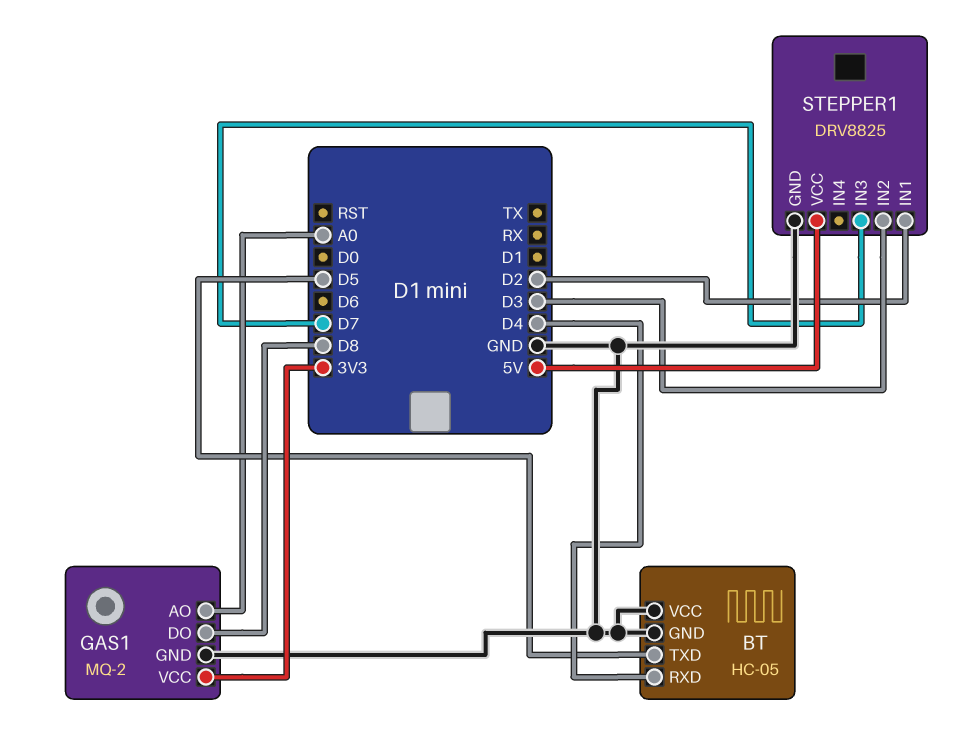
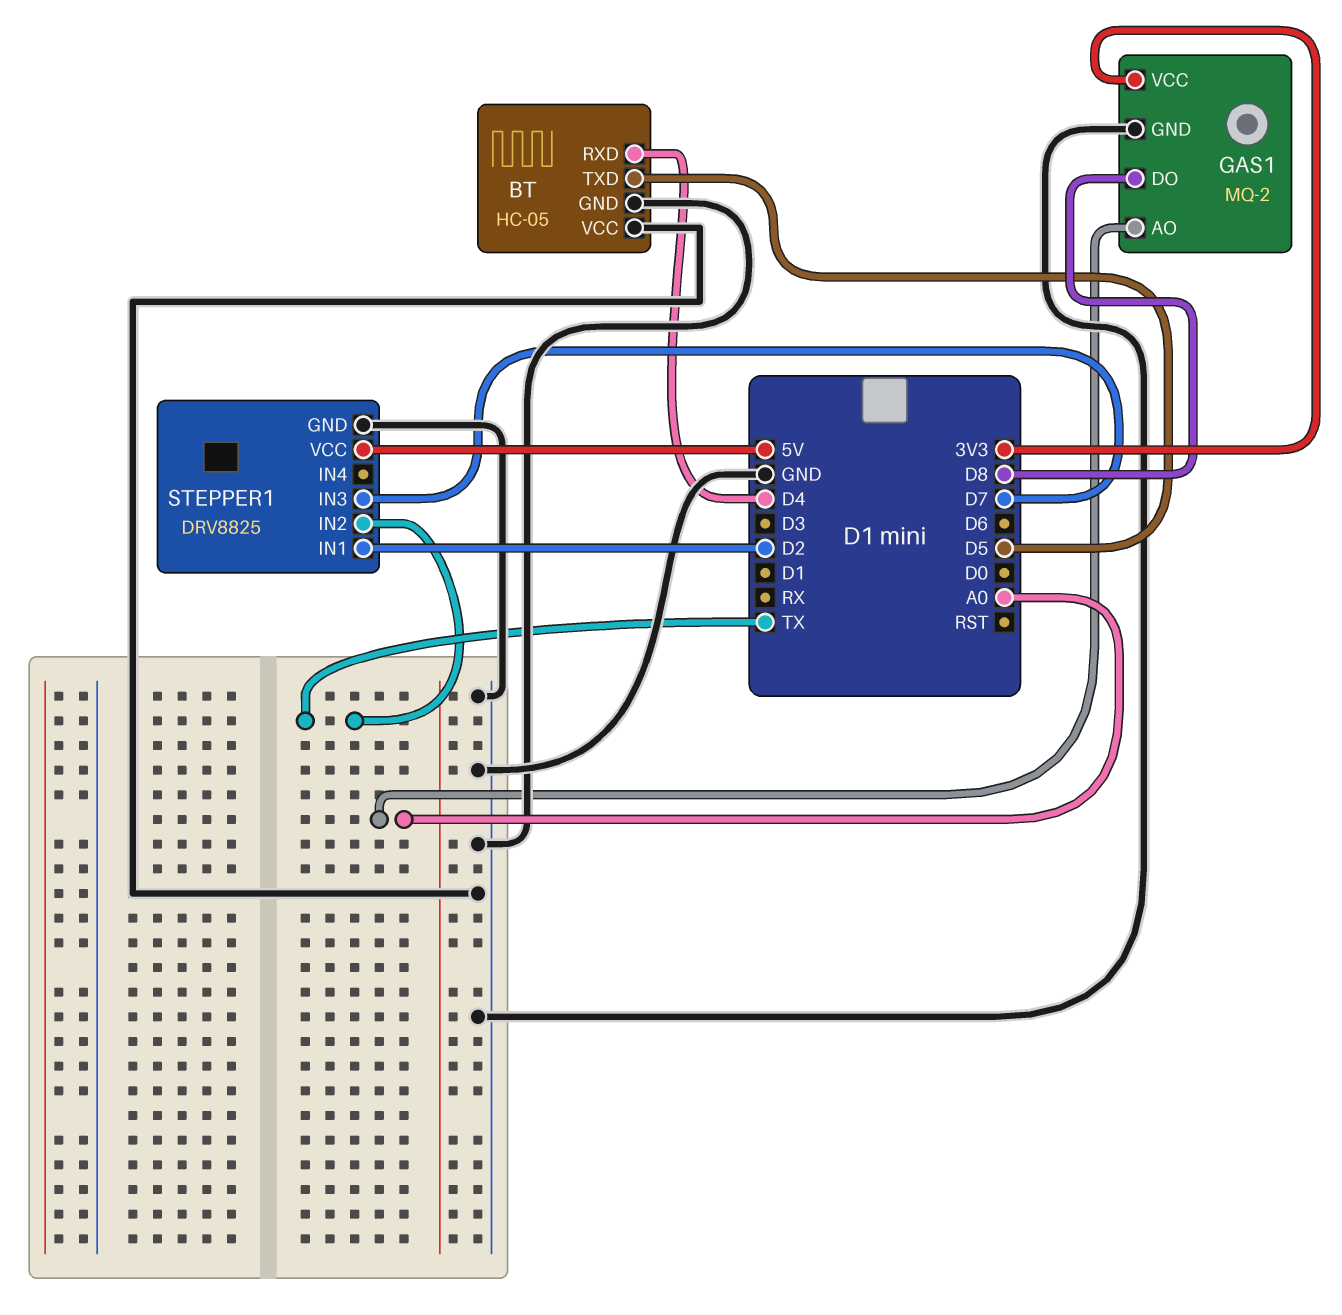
STEPPER1 pin IN2: D3 -> TX

